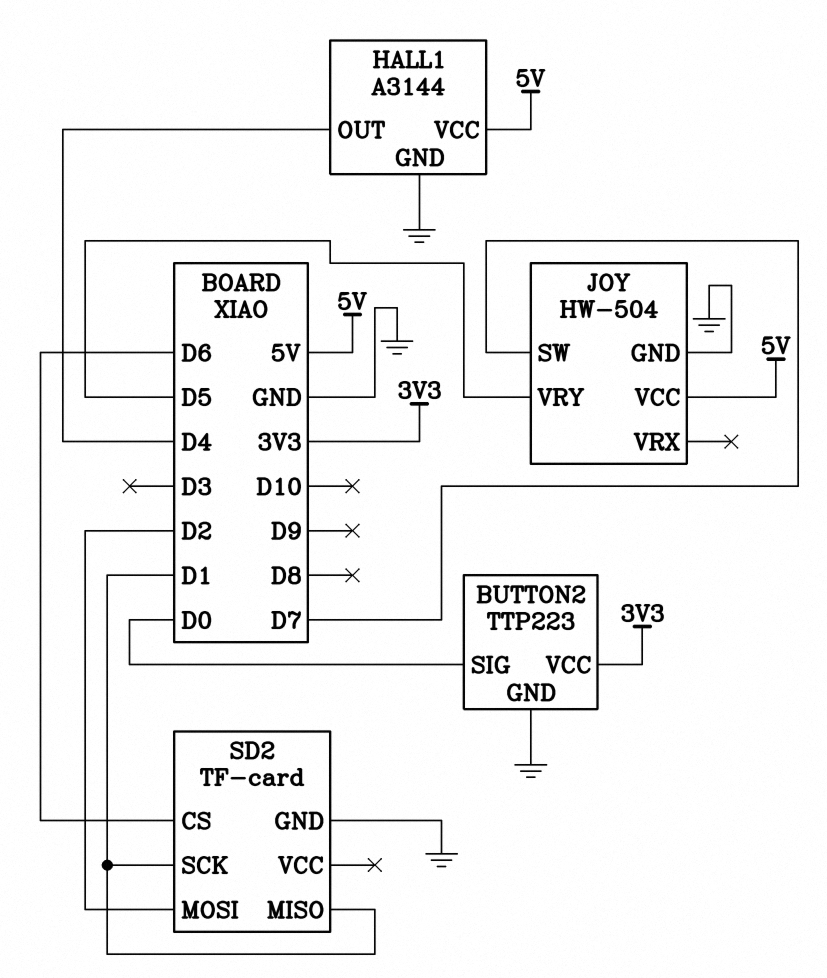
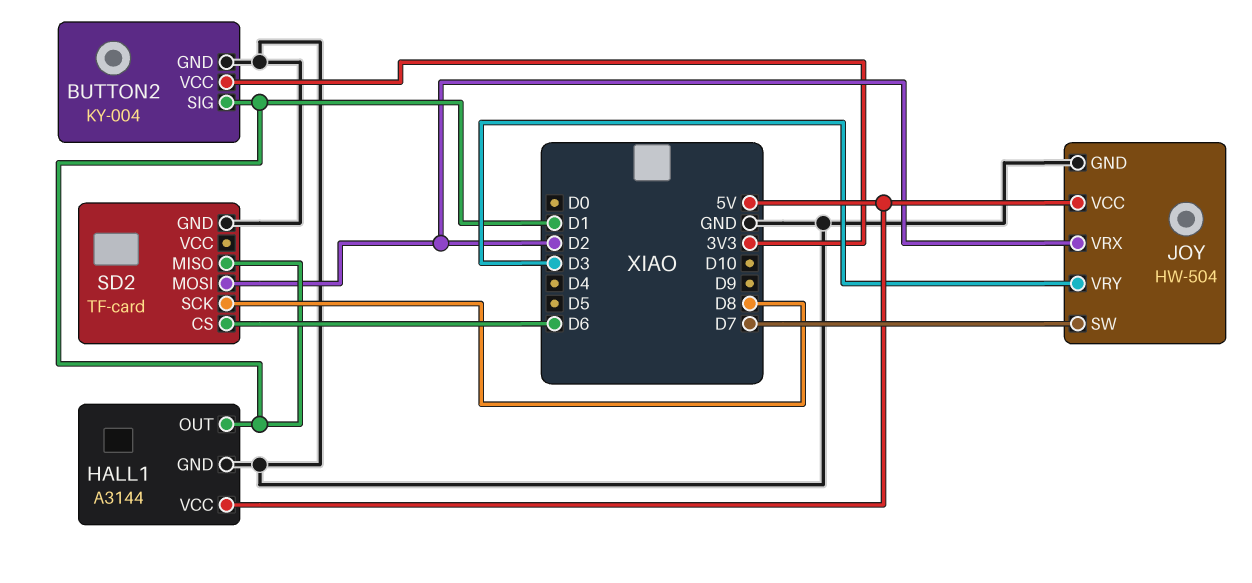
BUTTON2: TTP223 -> KY-004
BUTTON2 pin SIG: D0 -> D1
HALL1 pin OUT: D4 -> D1
JOY pin VRX: none -> D2
JOY pin VRY: D5 -> D3
SD2 pin SCK: D1 -> D8

